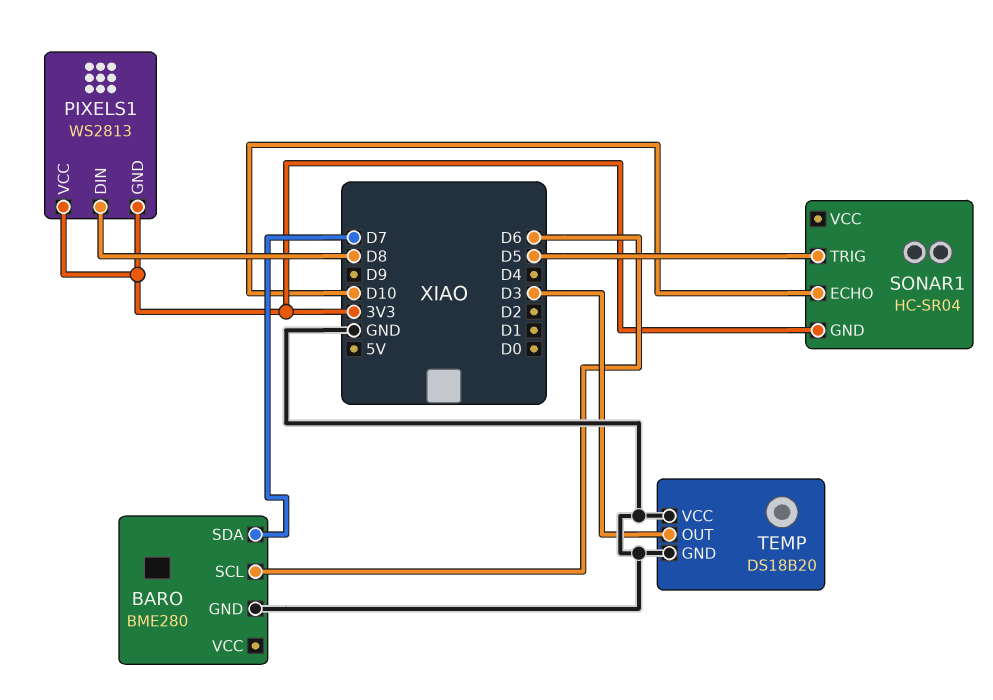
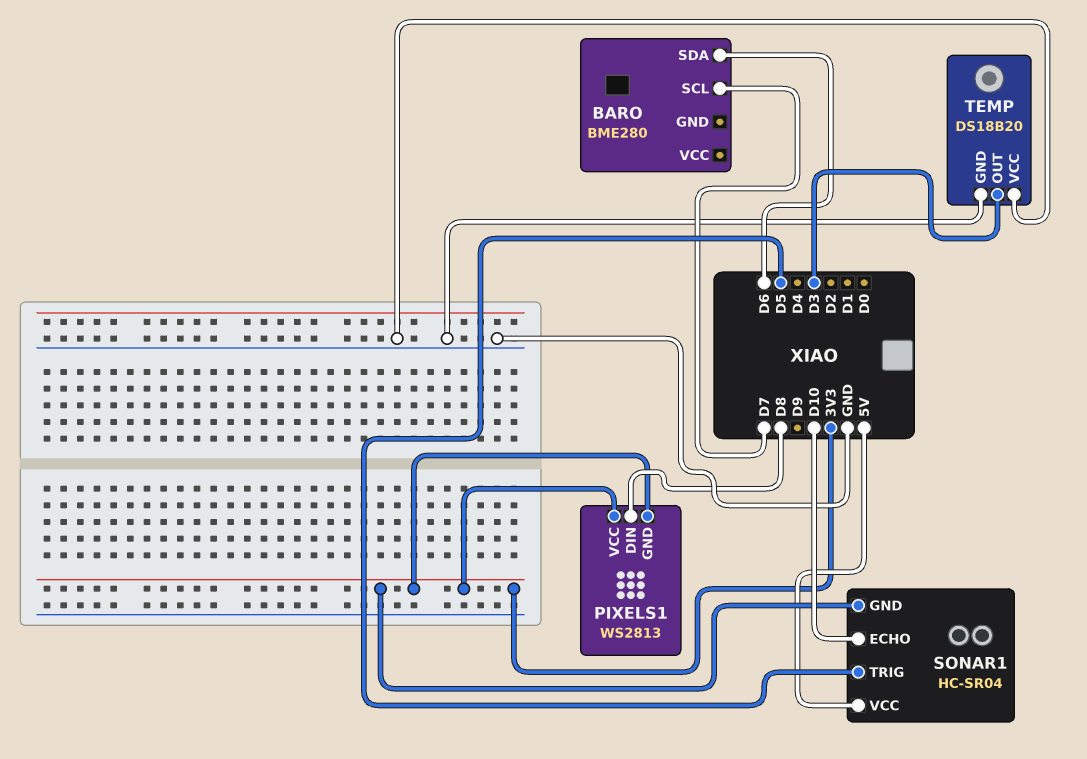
BARO pin GND: GND -> none
BARO pin SCL: D6 -> D7
BARO pin SDA: D7 -> D6
SONAR1 pin VCC: none -> 5V

